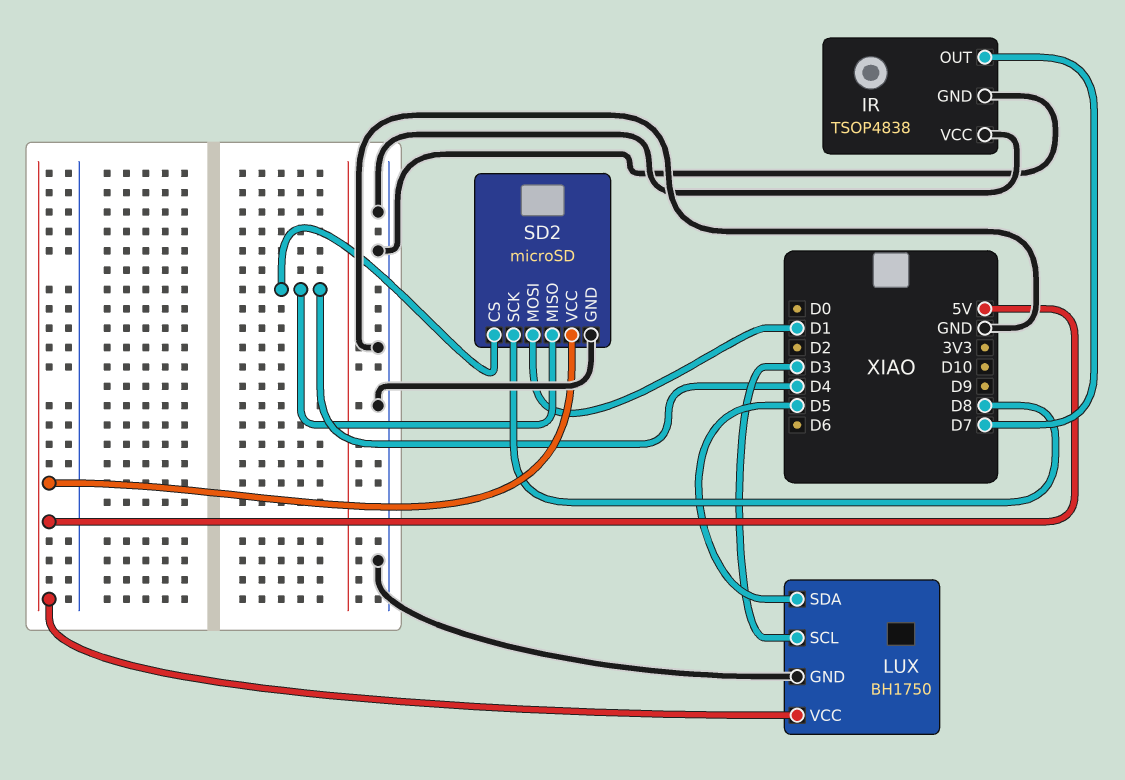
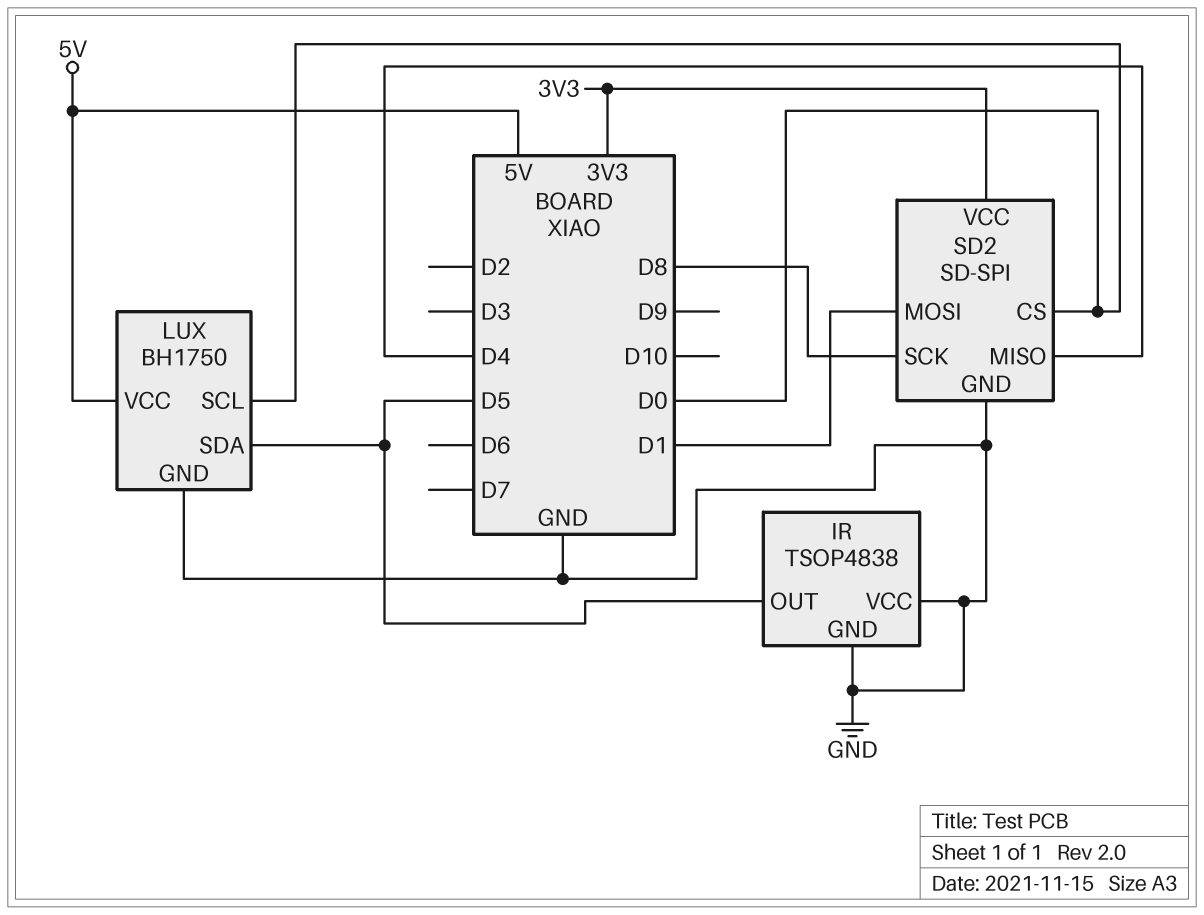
IR pin OUT: D7 -> D5
LUX pin SCL: D3 -> D0
SD2: microSD -> SD-SPI
SD2 pin CS: D4 -> D0
SD2 pin VCC: 5V -> 3V3

